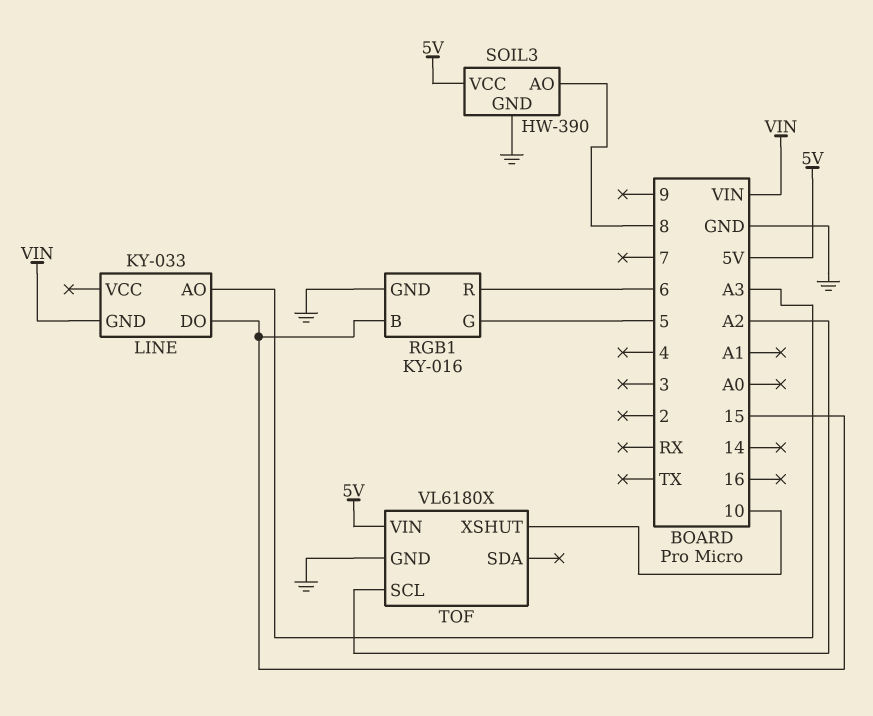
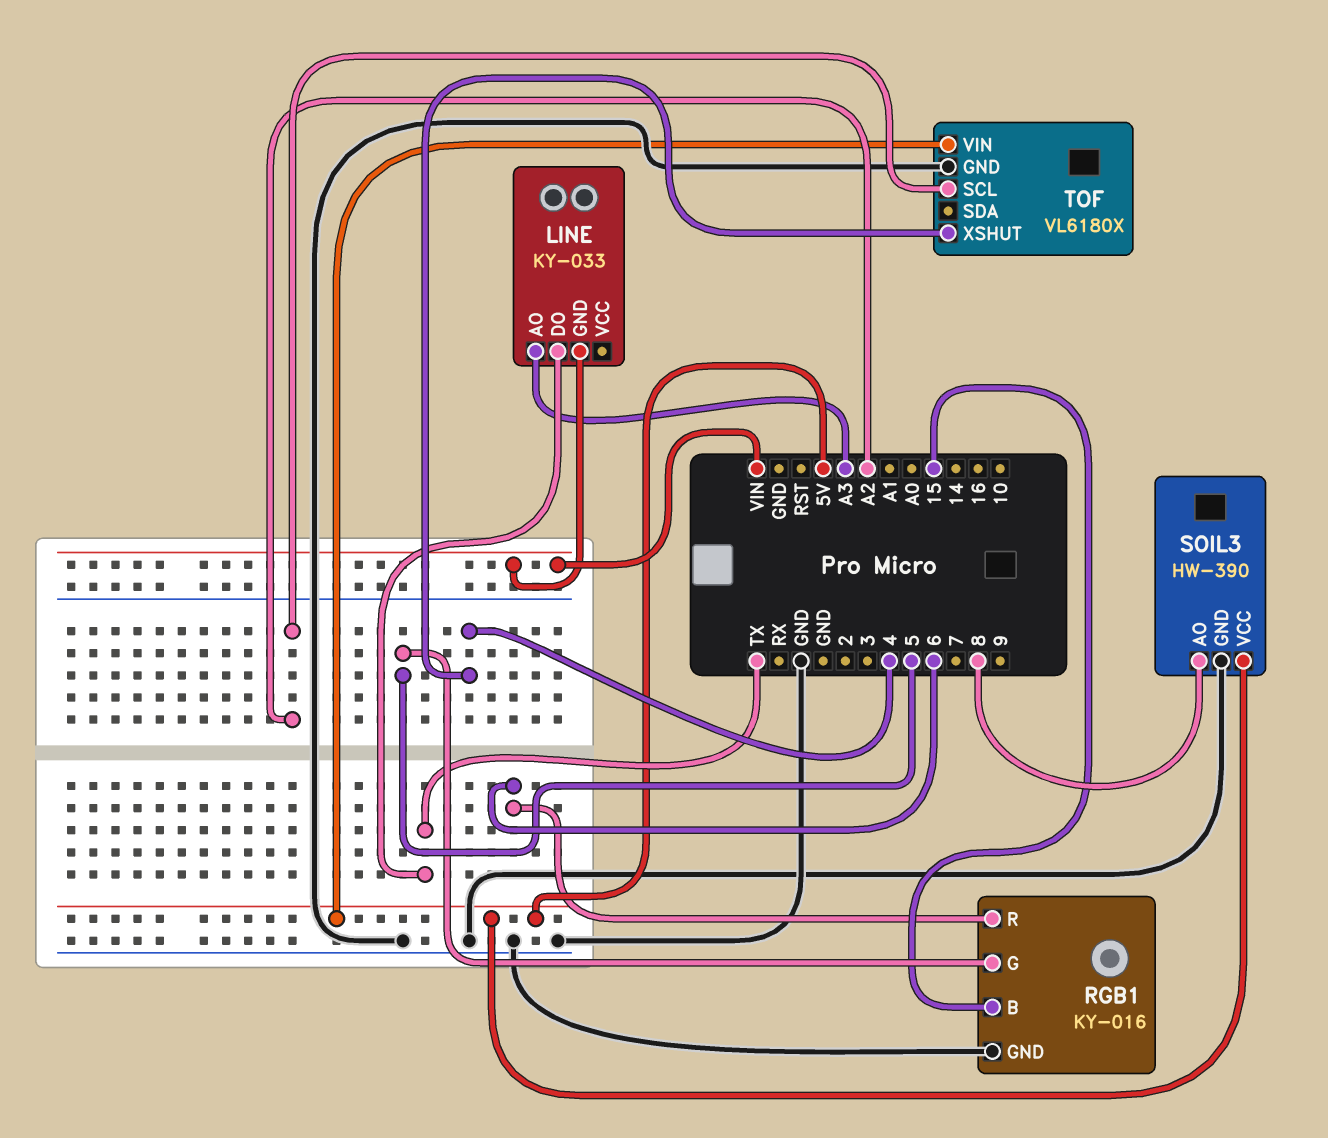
LINE pin DO: 15 -> TX
TOF pin XSHUT: 10 -> 4

